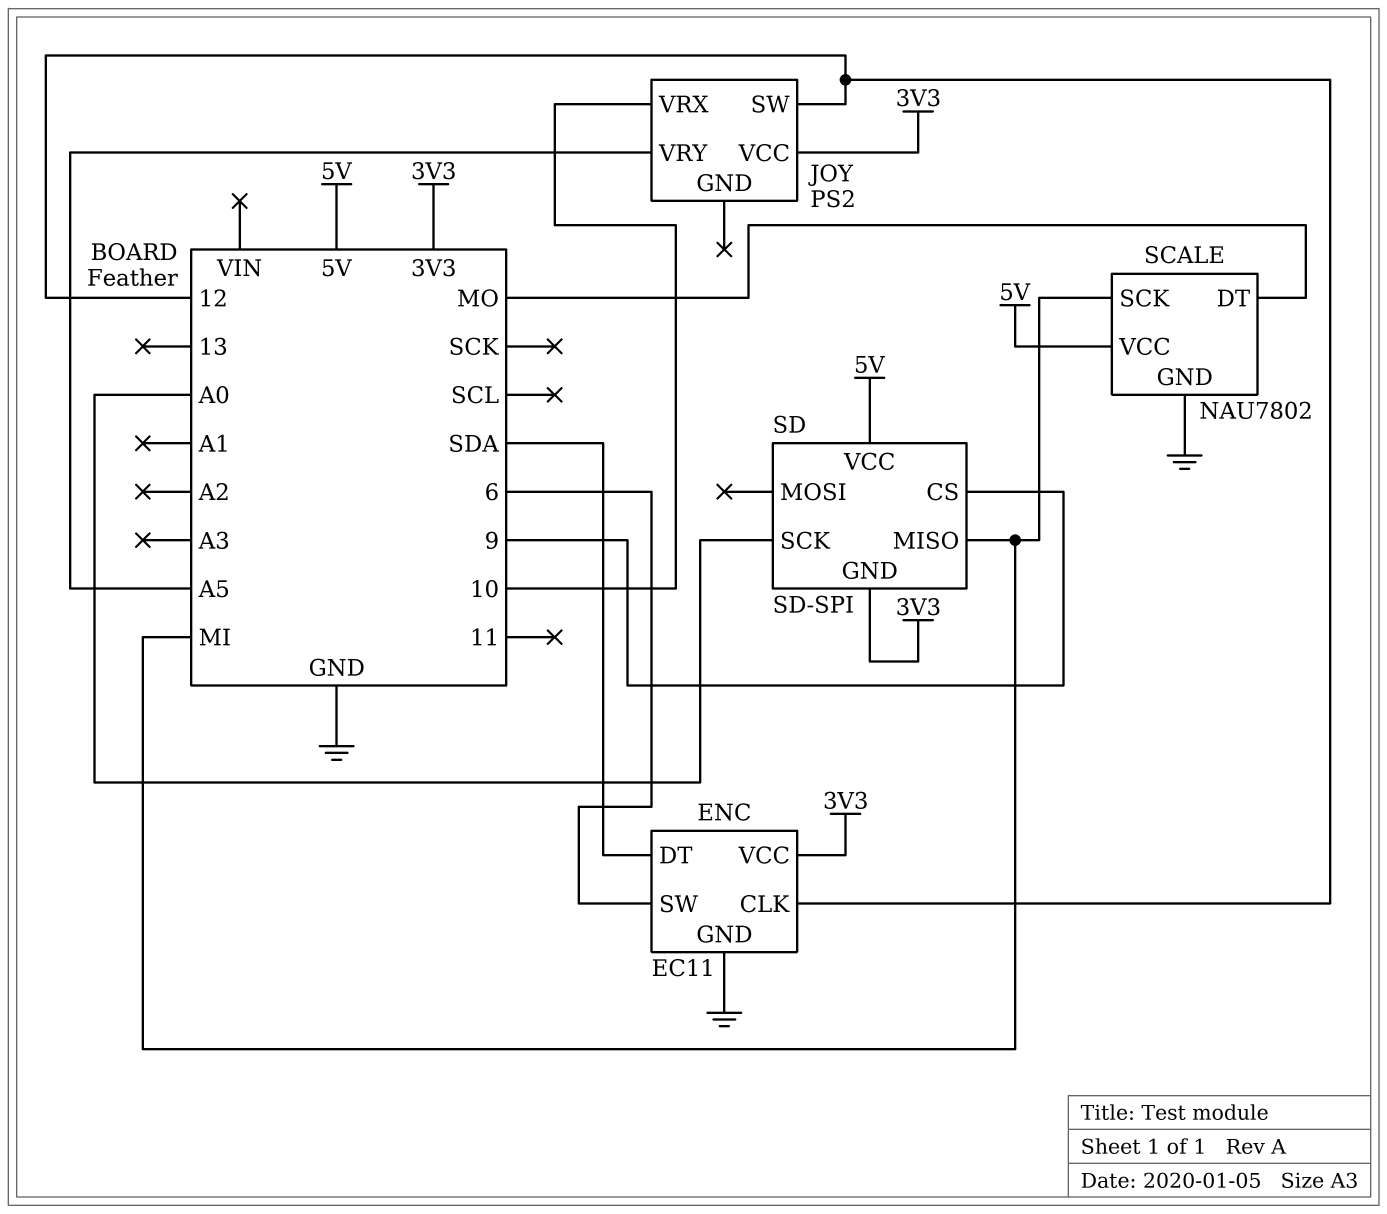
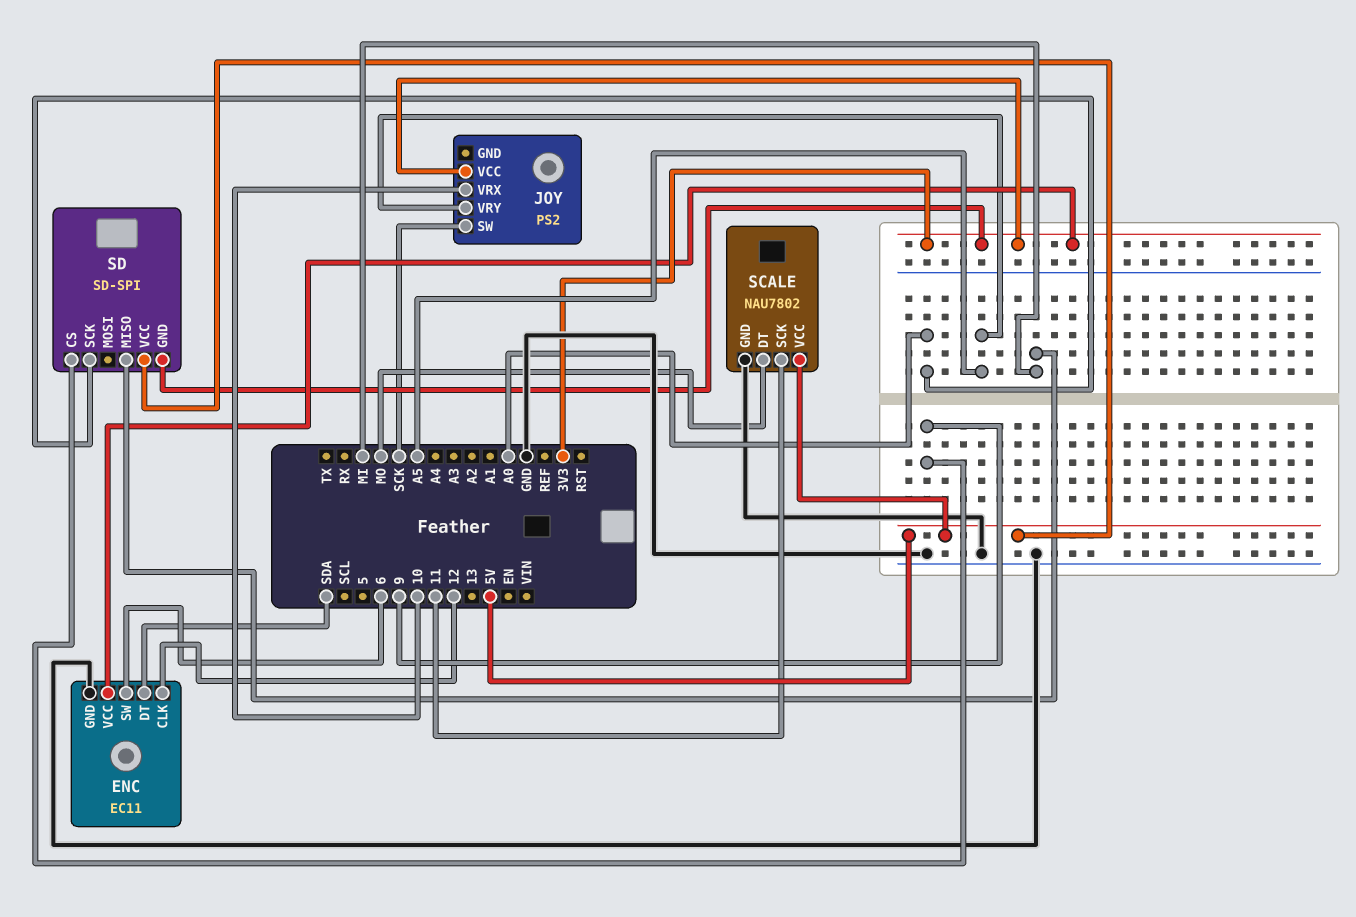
JOY pin SW: 12 -> SCK
SCALE pin SCK: MI -> 11

